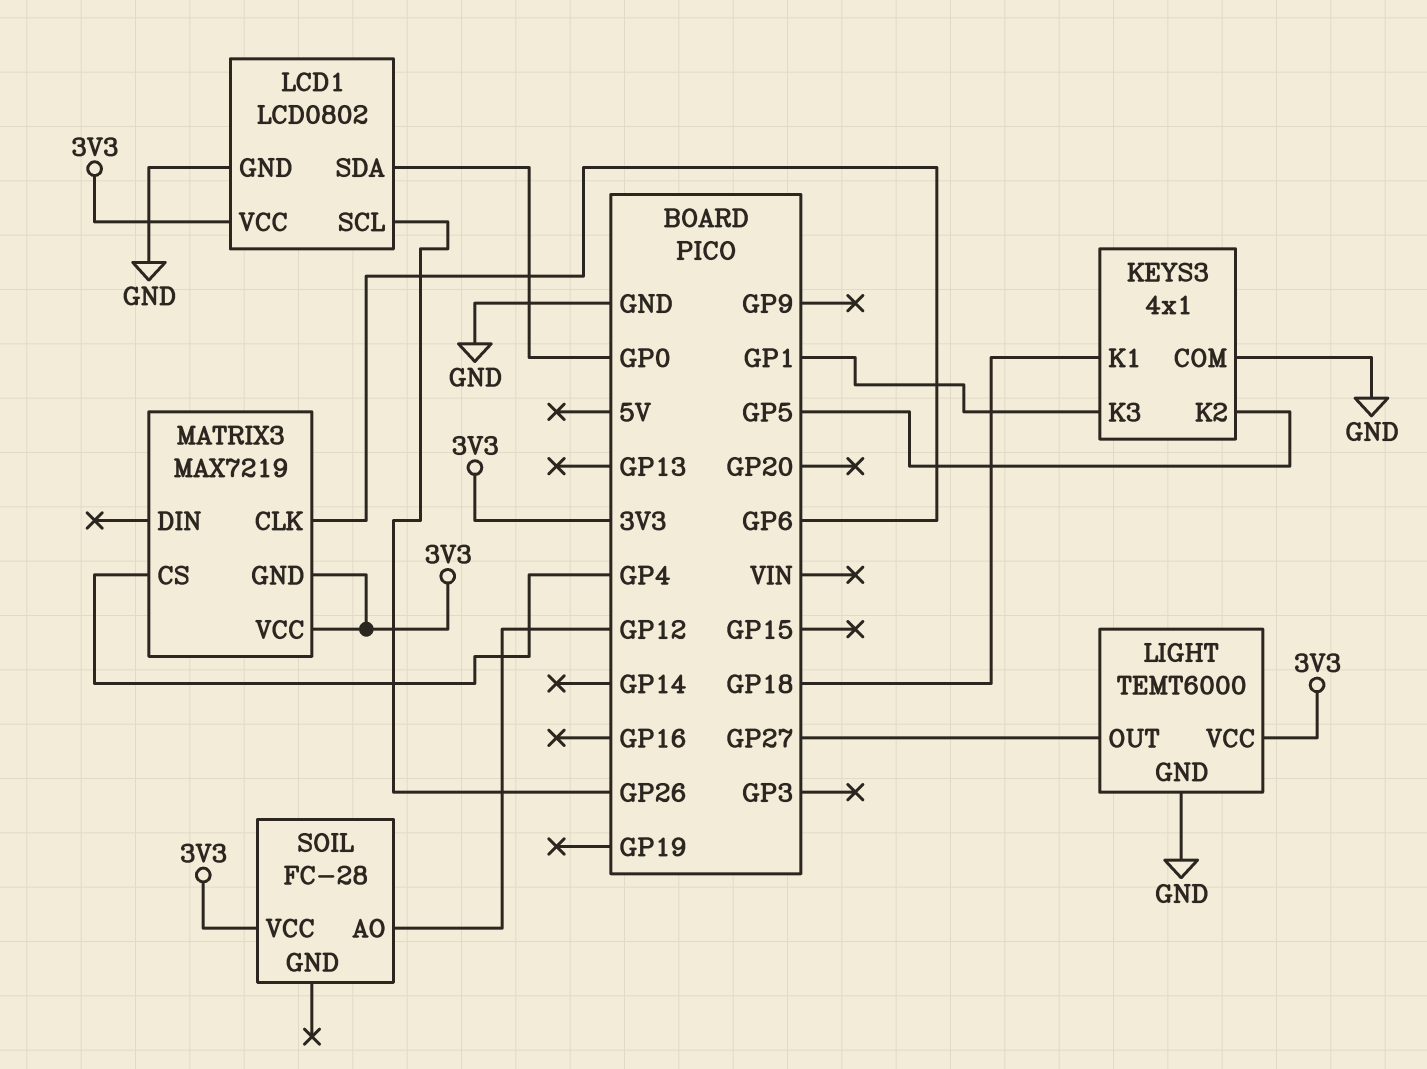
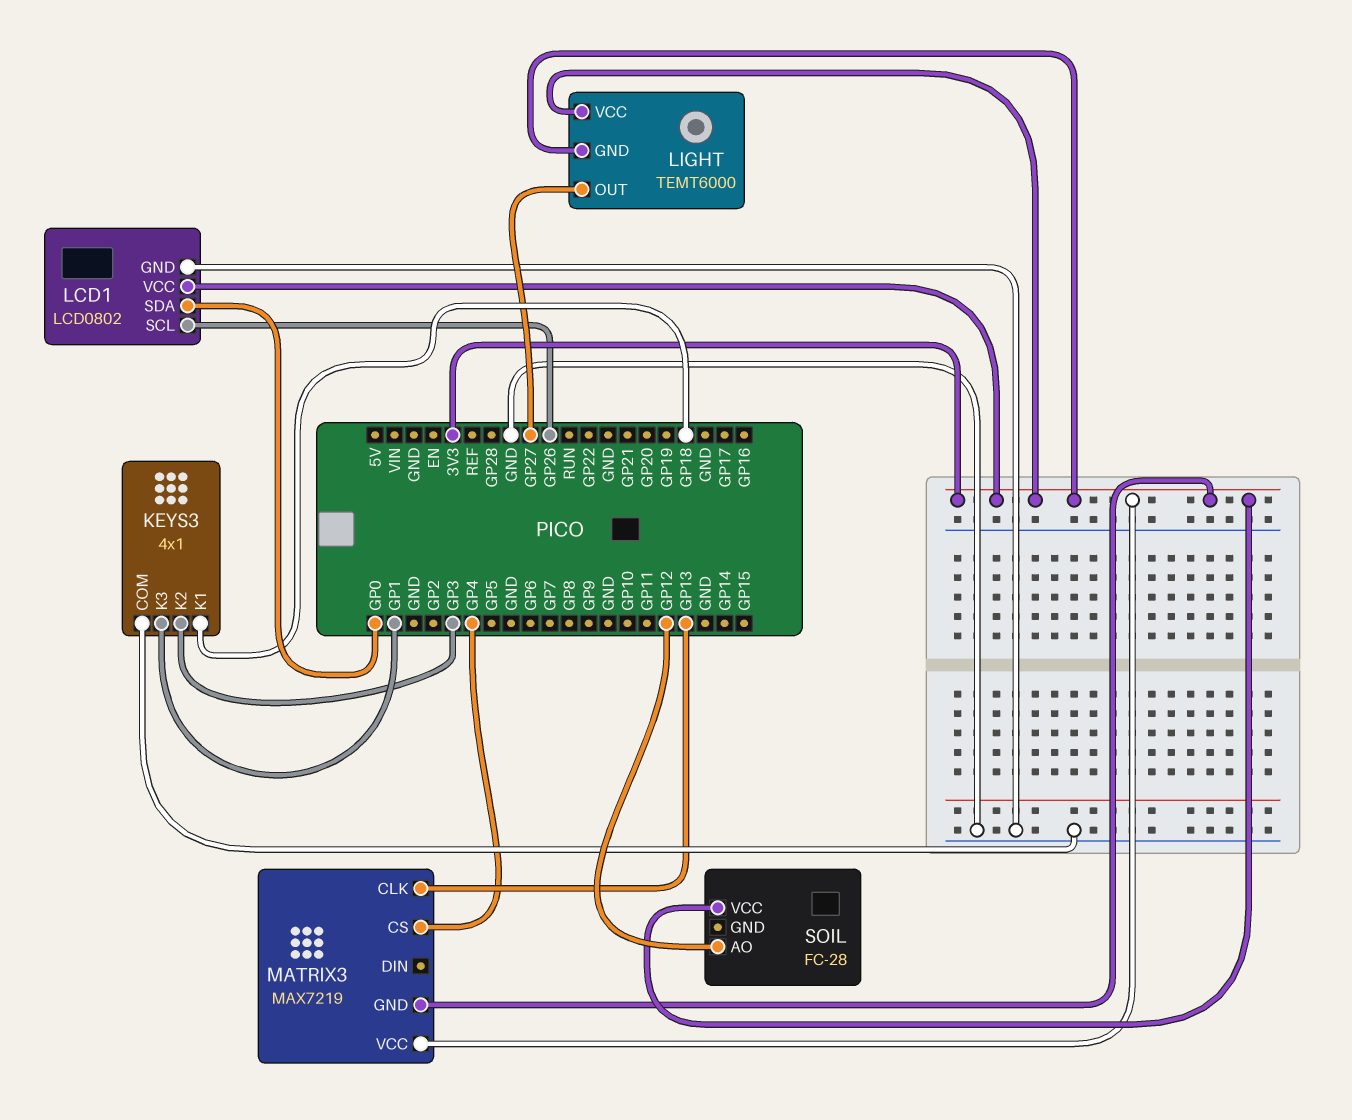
KEYS3 pin K2: GP5 -> GP3
LIGHT pin GND: GND -> 3V3
MATRIX3 pin CLK: GP6 -> GP13

